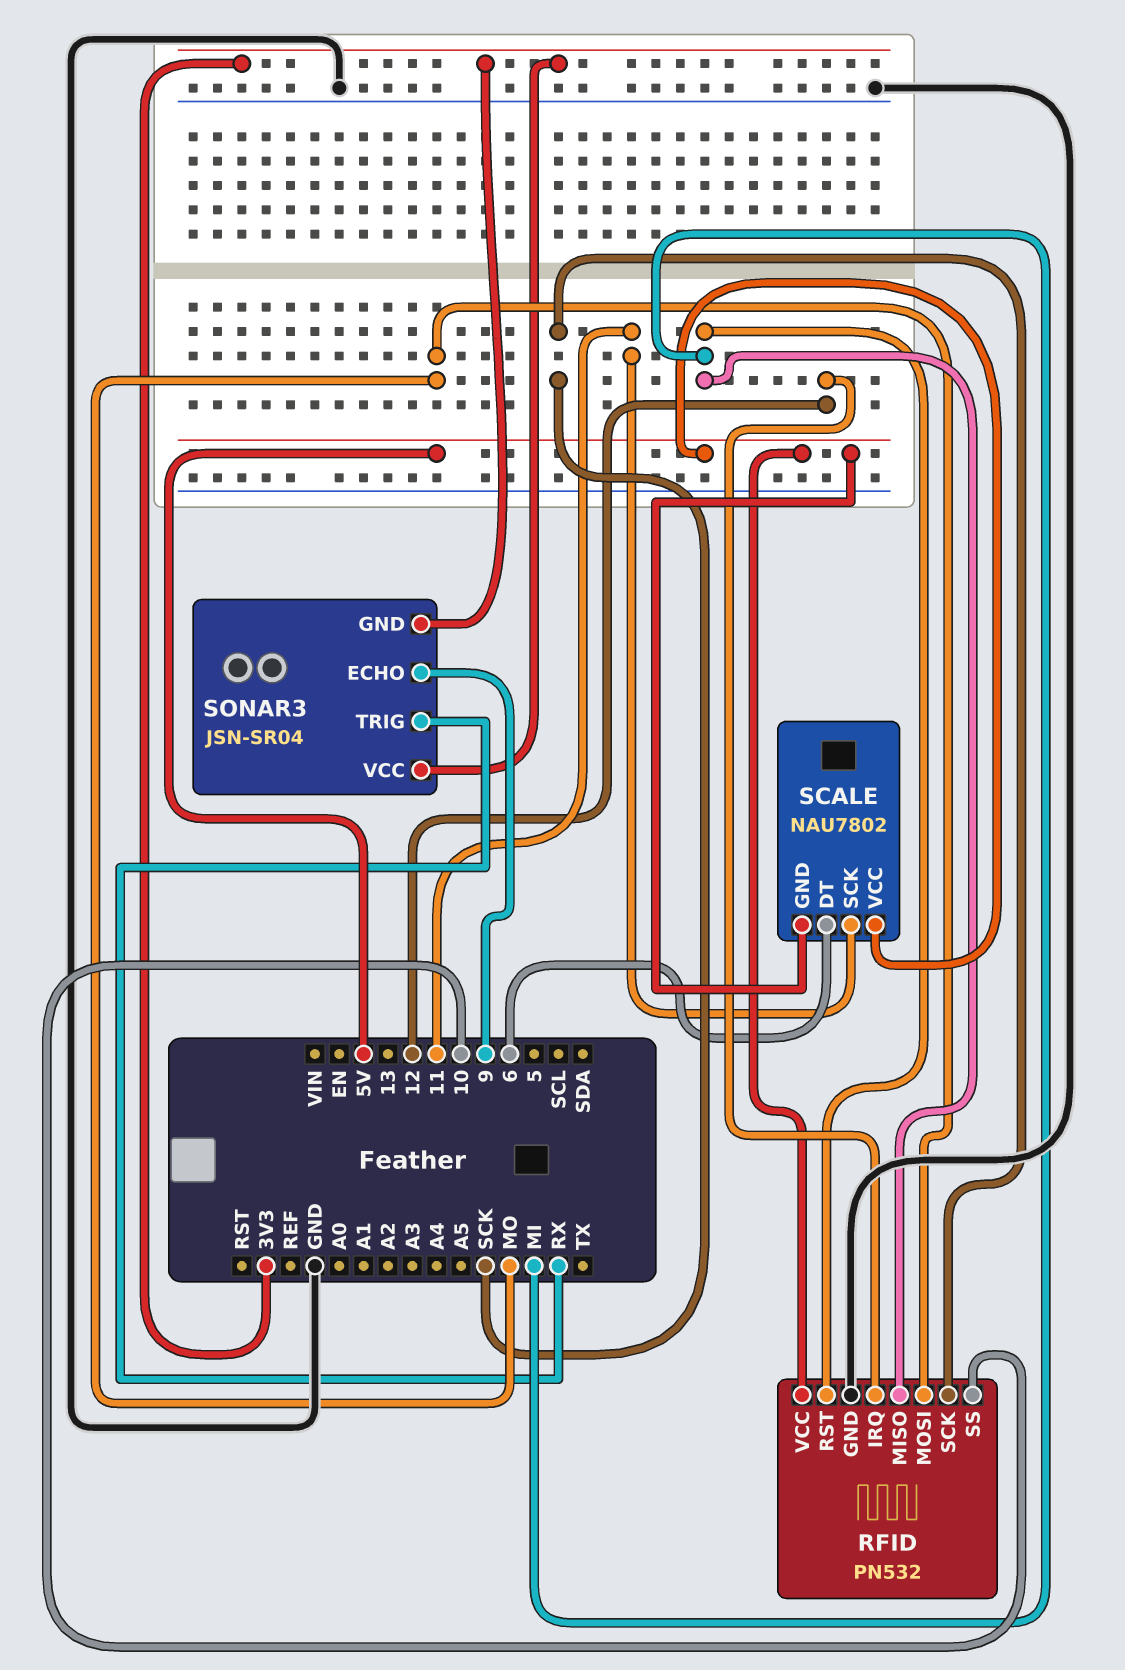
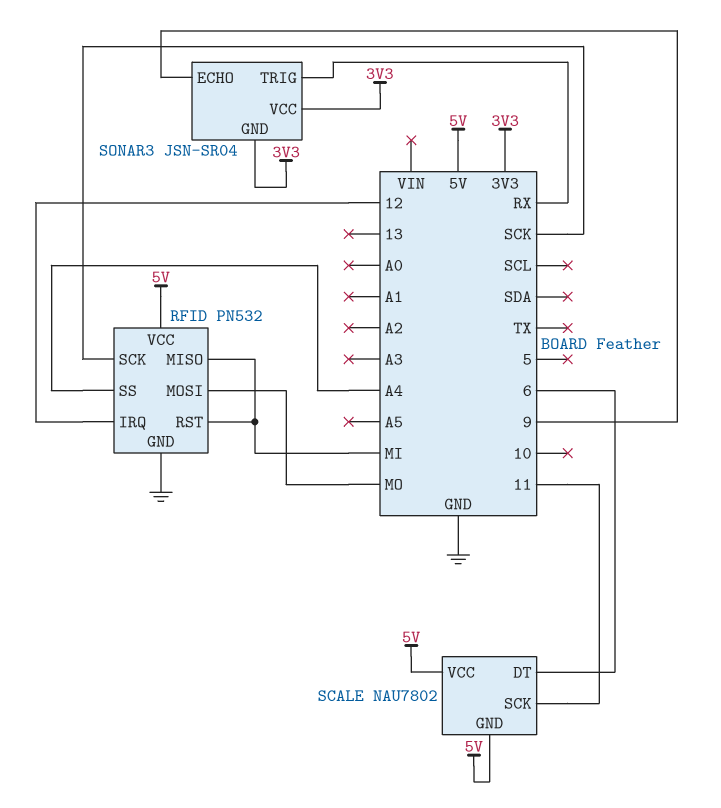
RFID pin SS: 10 -> A4

